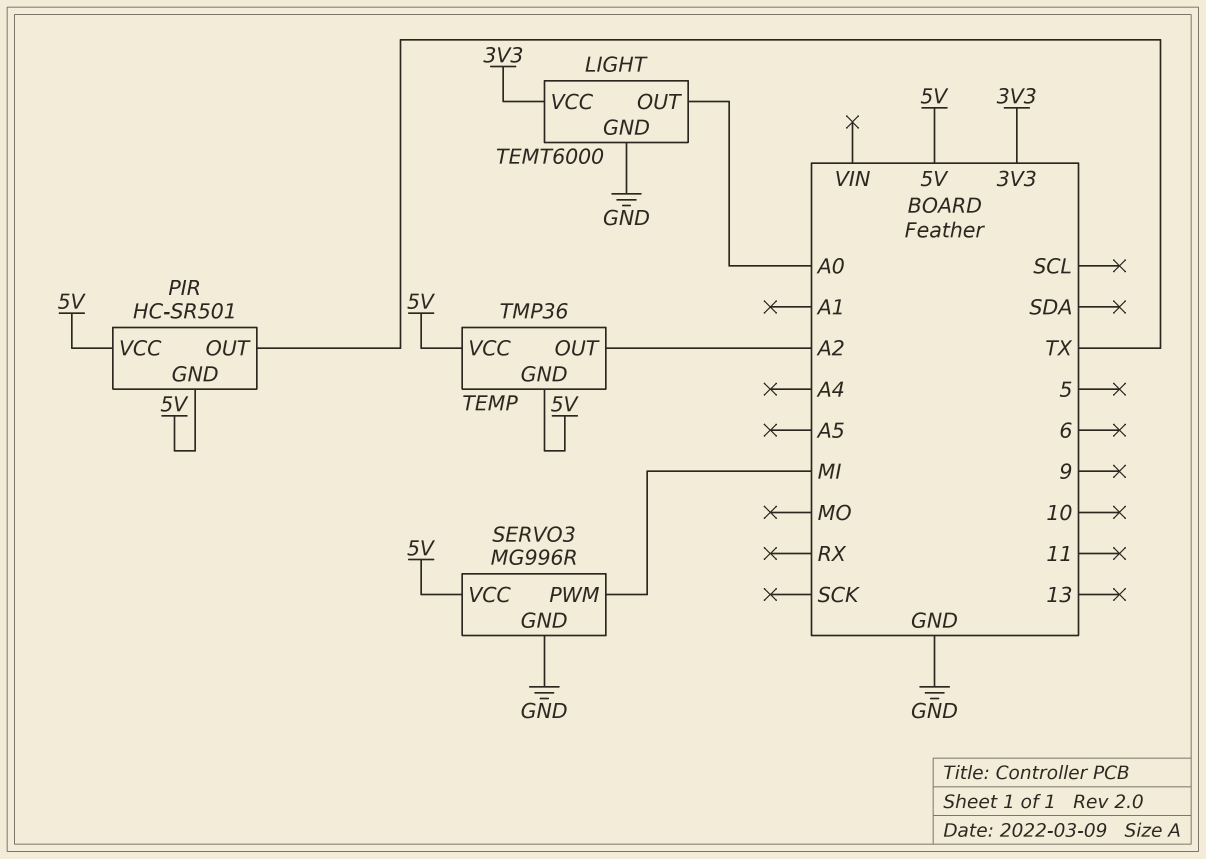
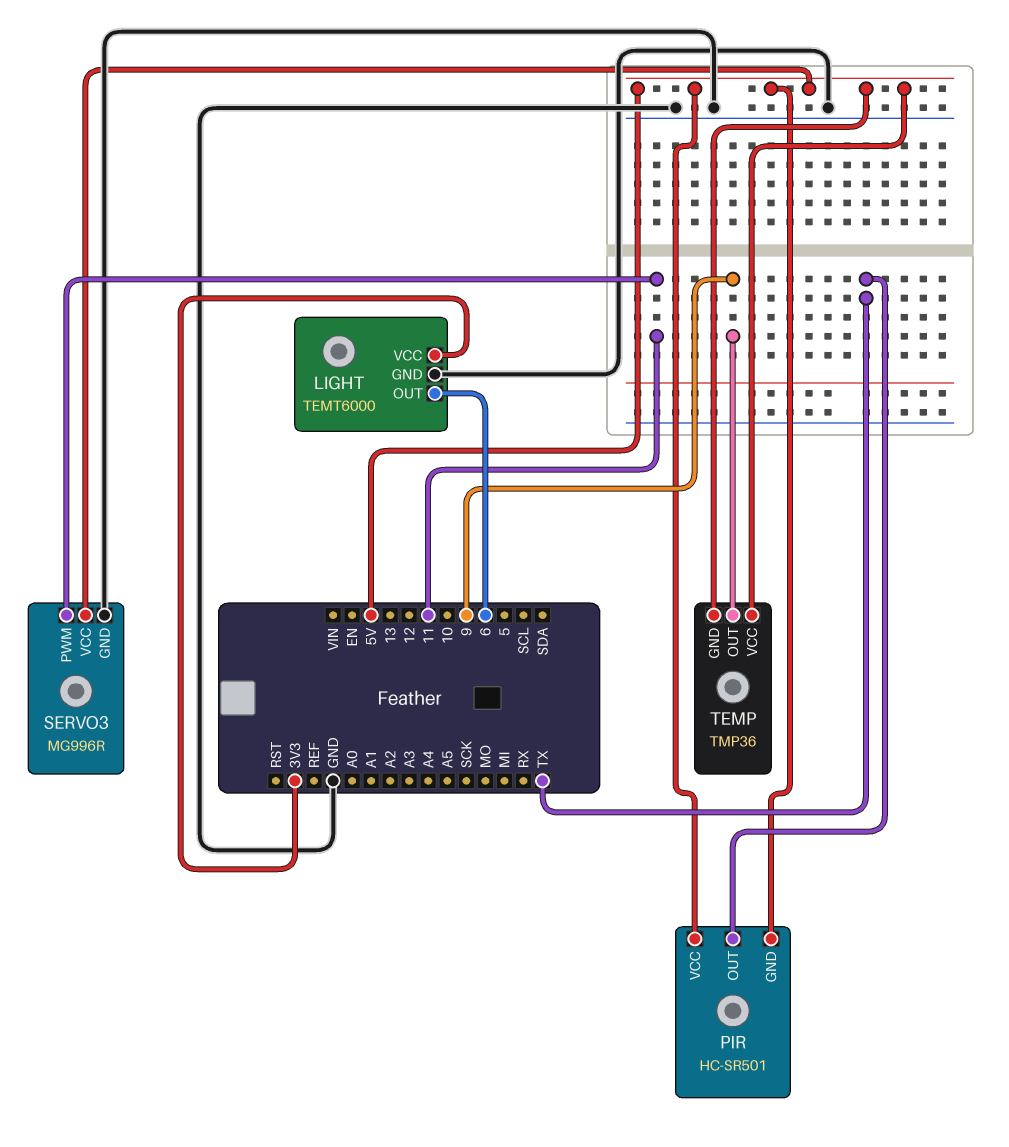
LIGHT pin OUT: A0 -> 6
SERVO3 pin PWM: MI -> 11
TEMP pin OUT: A2 -> 9

